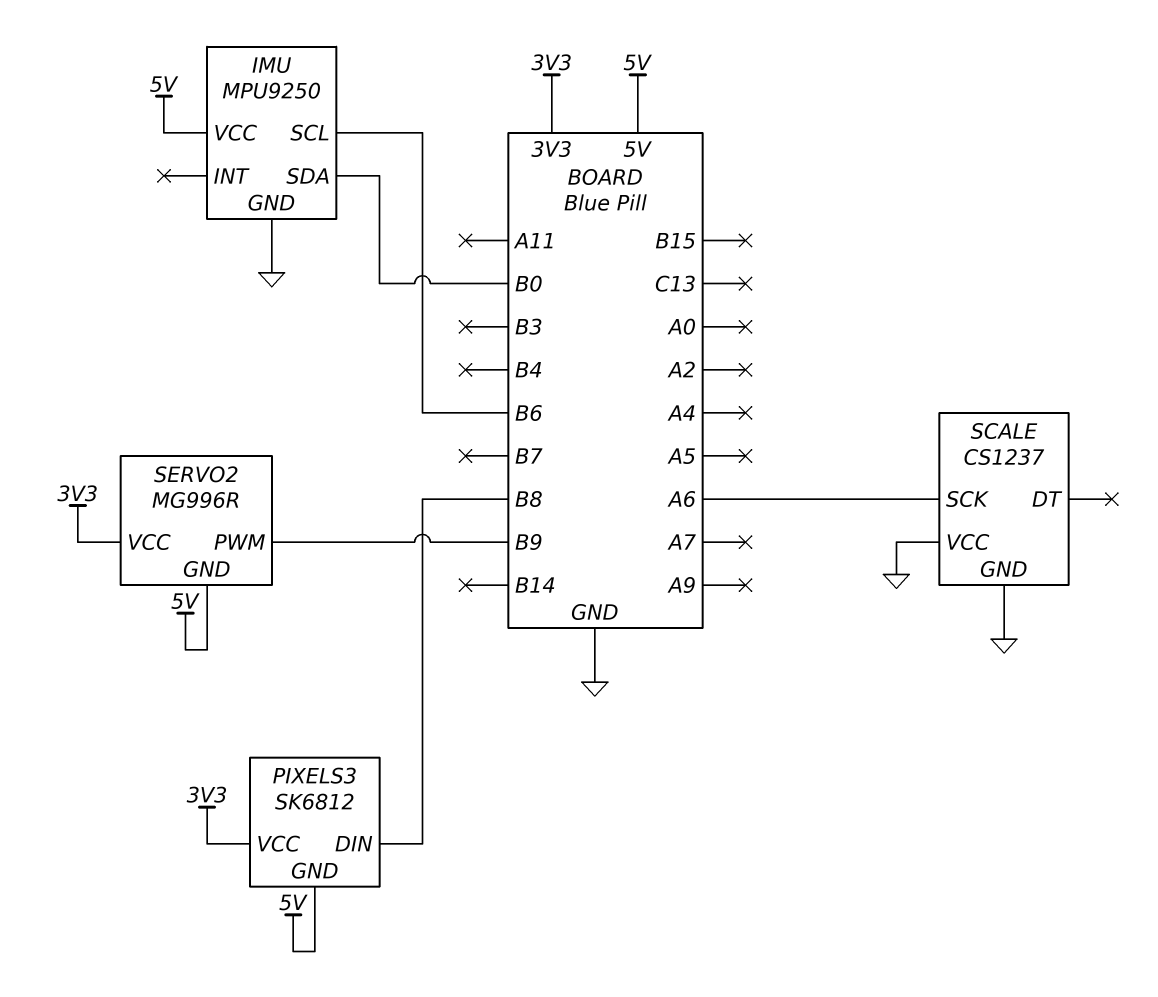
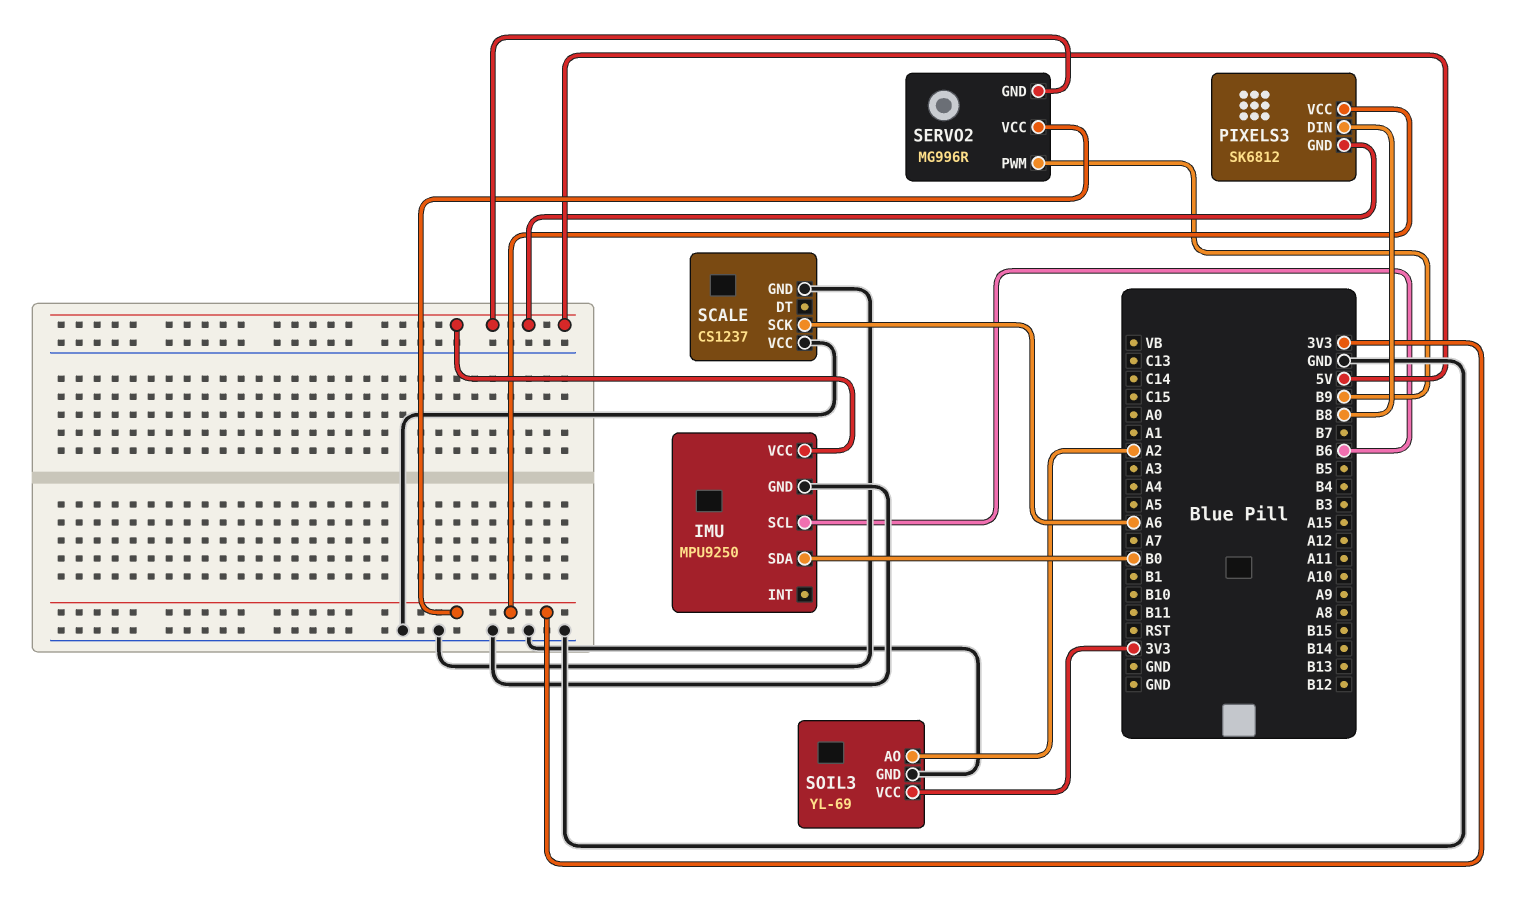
SOIL3: none -> YL-69
SOIL3 pin AO: none -> A2
SOIL3 pin GND: none -> GND
SOIL3 pin VCC: none -> 3V3

